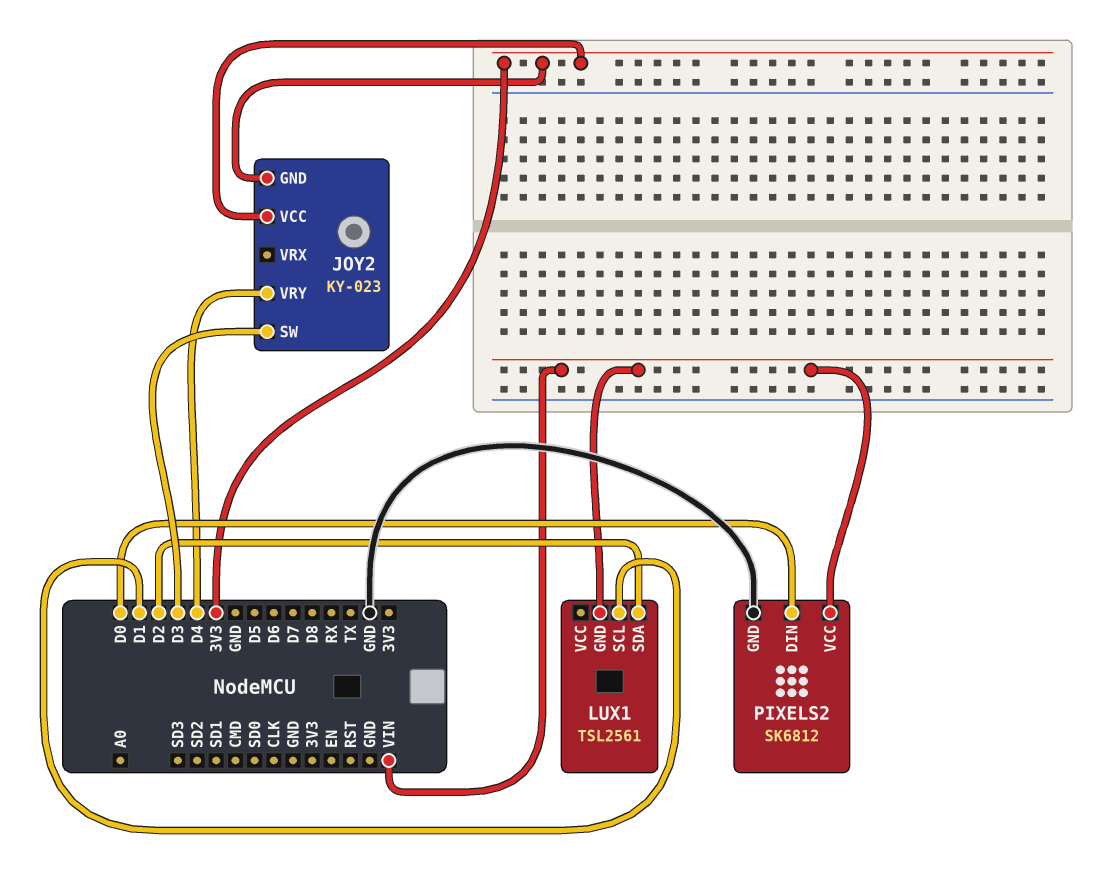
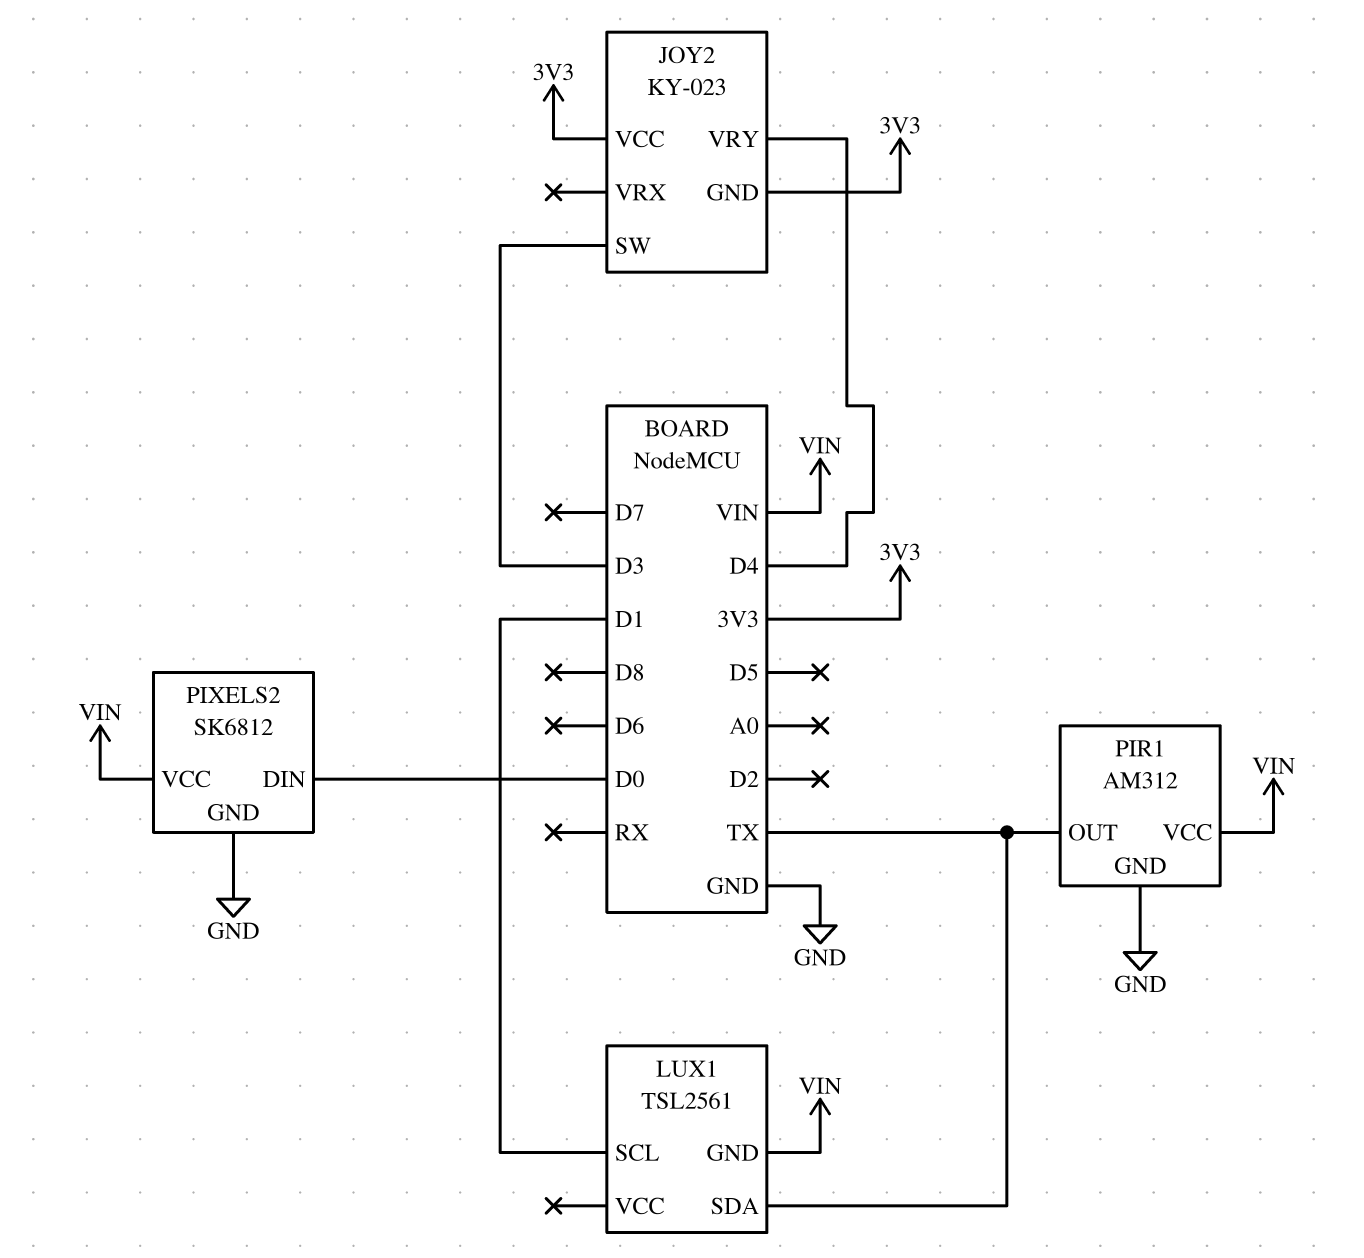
LUX1 pin SDA: D2 -> TX
PIR1: none -> AM312
PIR1 pin GND: none -> GND
PIR1 pin OUT: none -> TX
PIR1 pin VCC: none -> VIN

